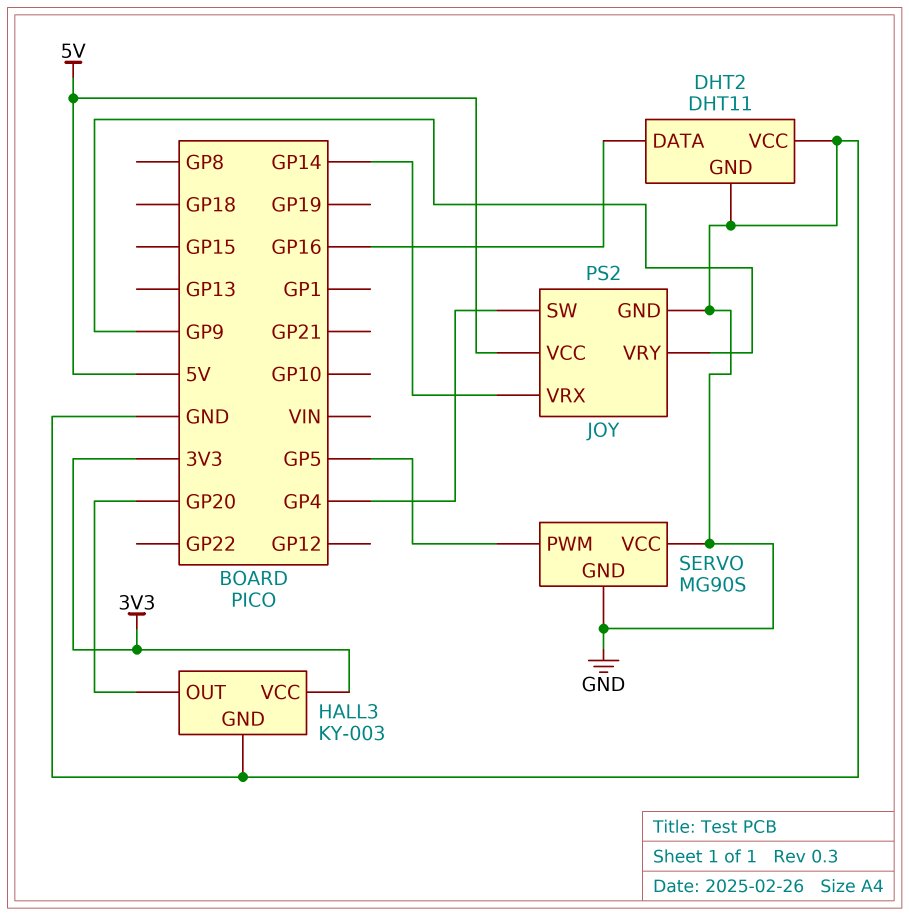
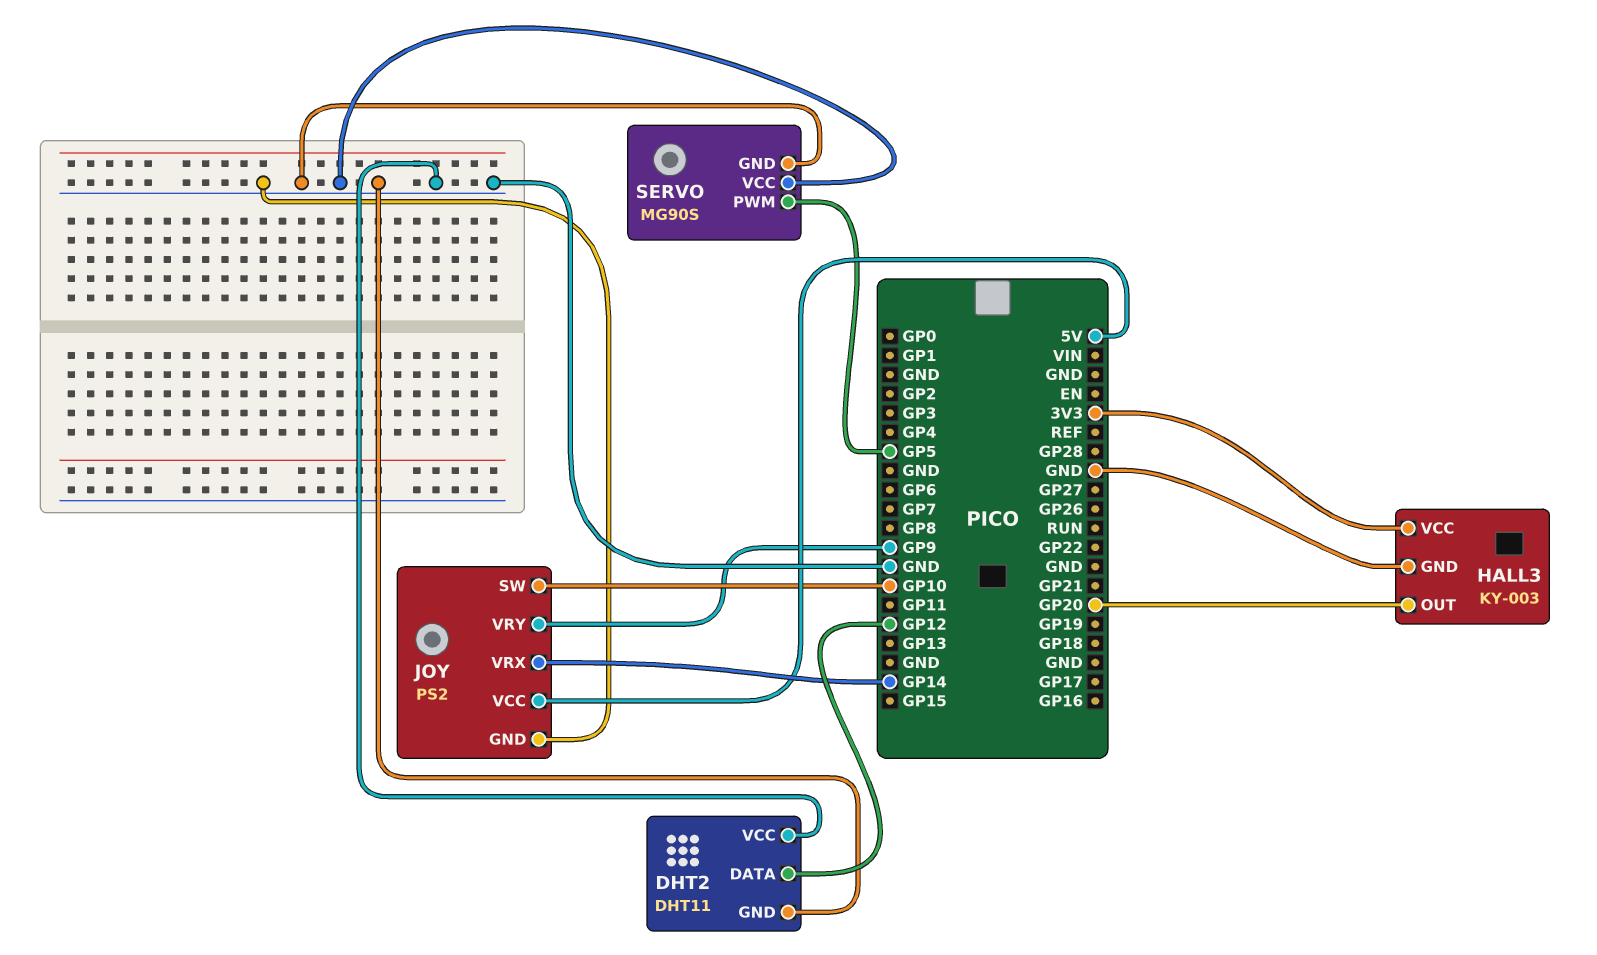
DHT2 pin DATA: GP16 -> GP12
JOY pin SW: GP4 -> GP10

